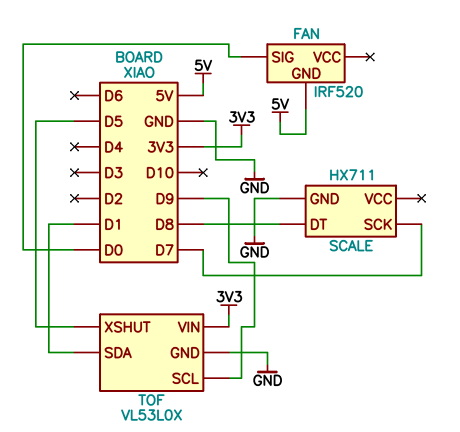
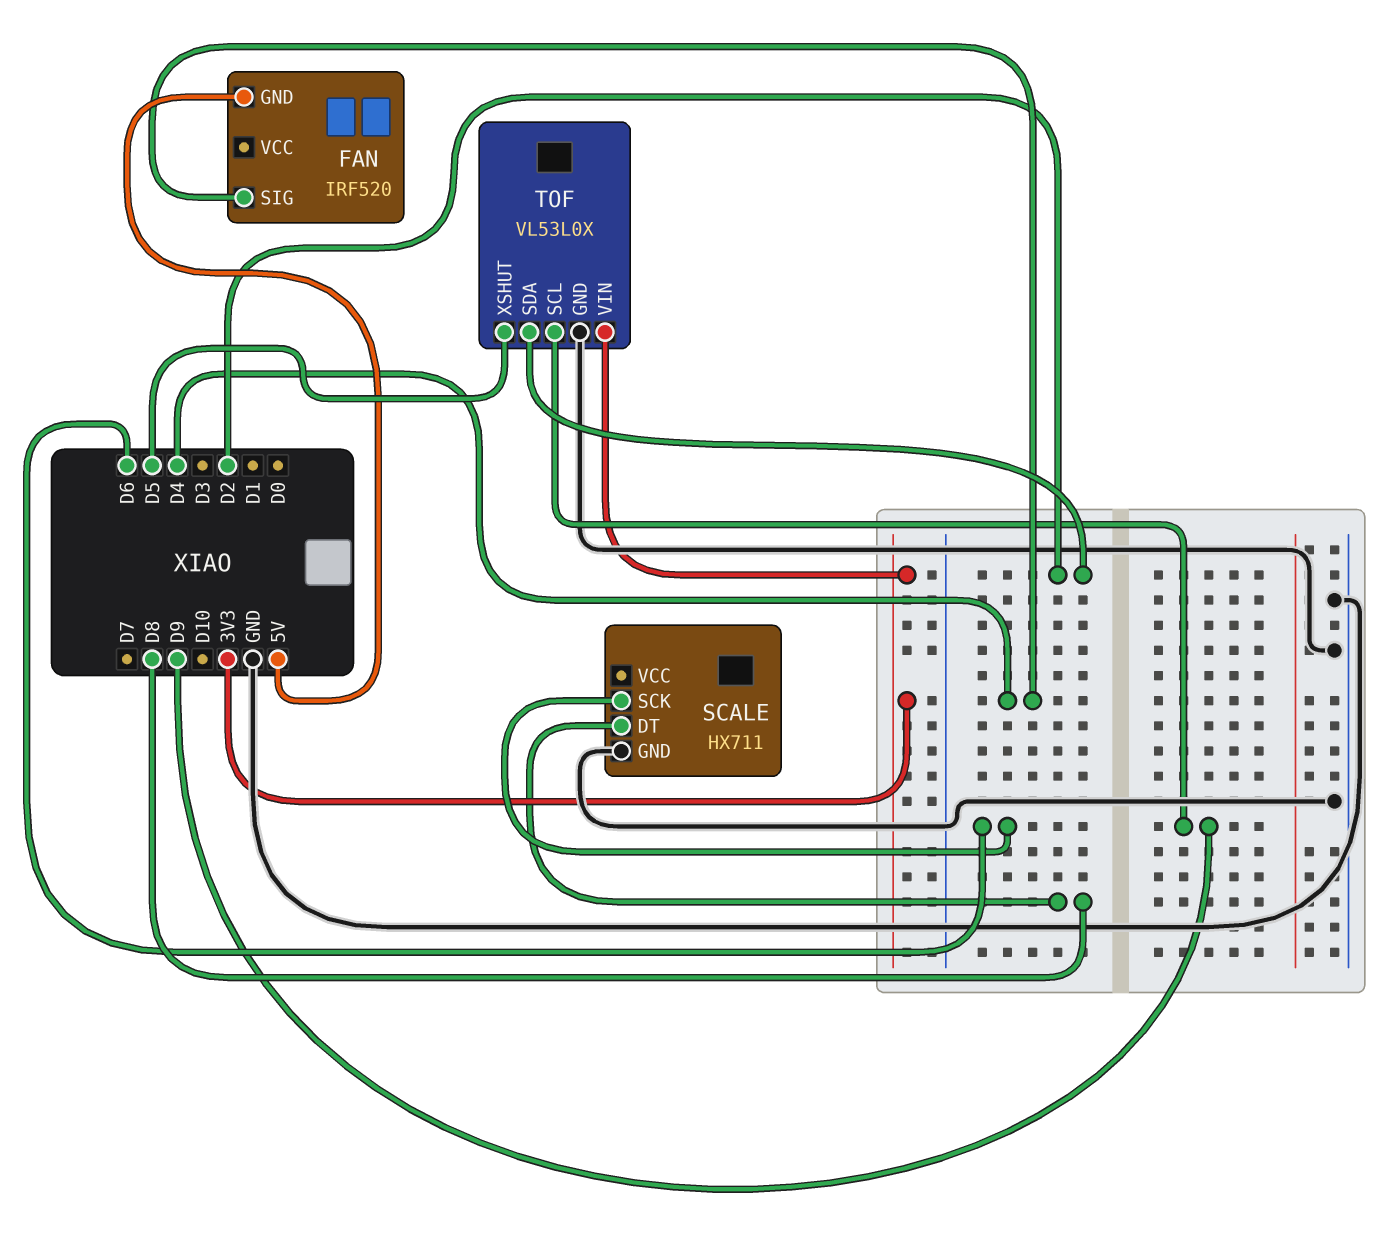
FAN pin SIG: D0 -> D4
SCALE pin SCK: D7 -> D6
TOF pin SDA: D1 -> D2

